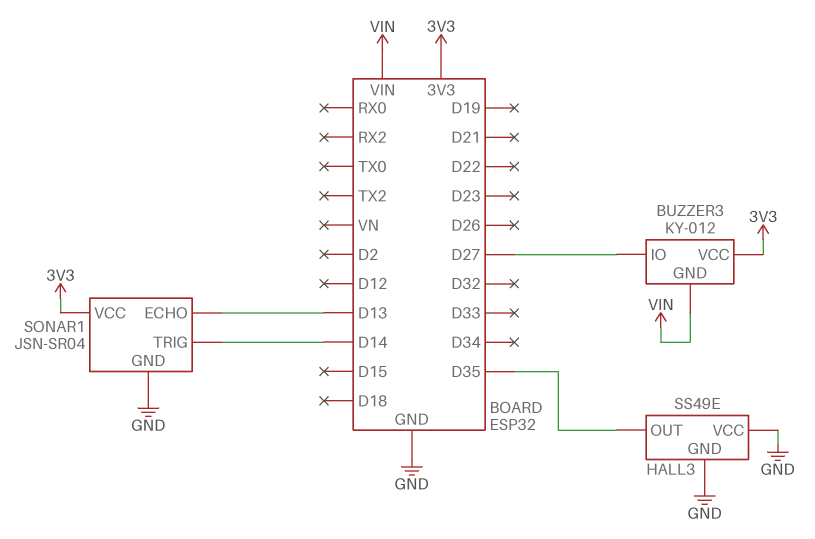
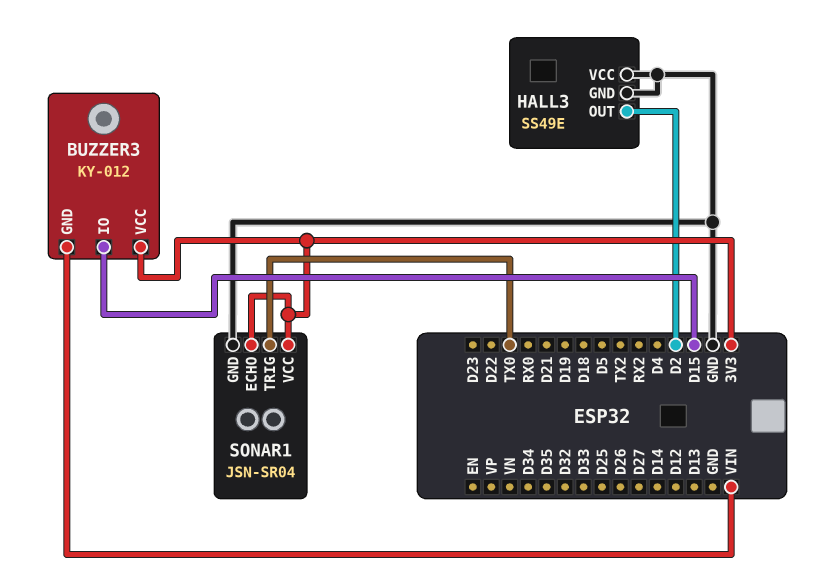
BUZZER3 pin IO: D27 -> D15
HALL3 pin OUT: D35 -> D2
SONAR1 pin ECHO: D13 -> 3V3
SONAR1 pin TRIG: D14 -> TX0

